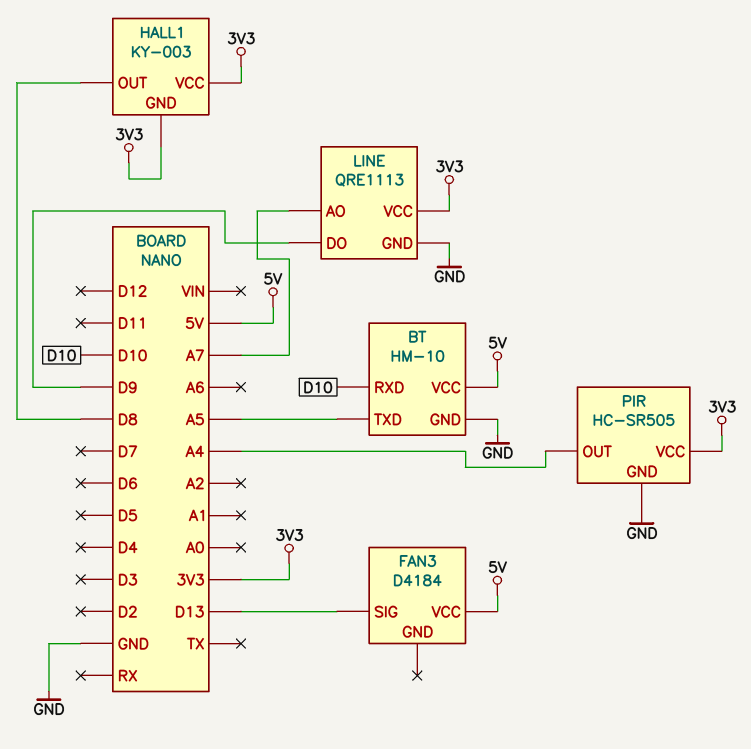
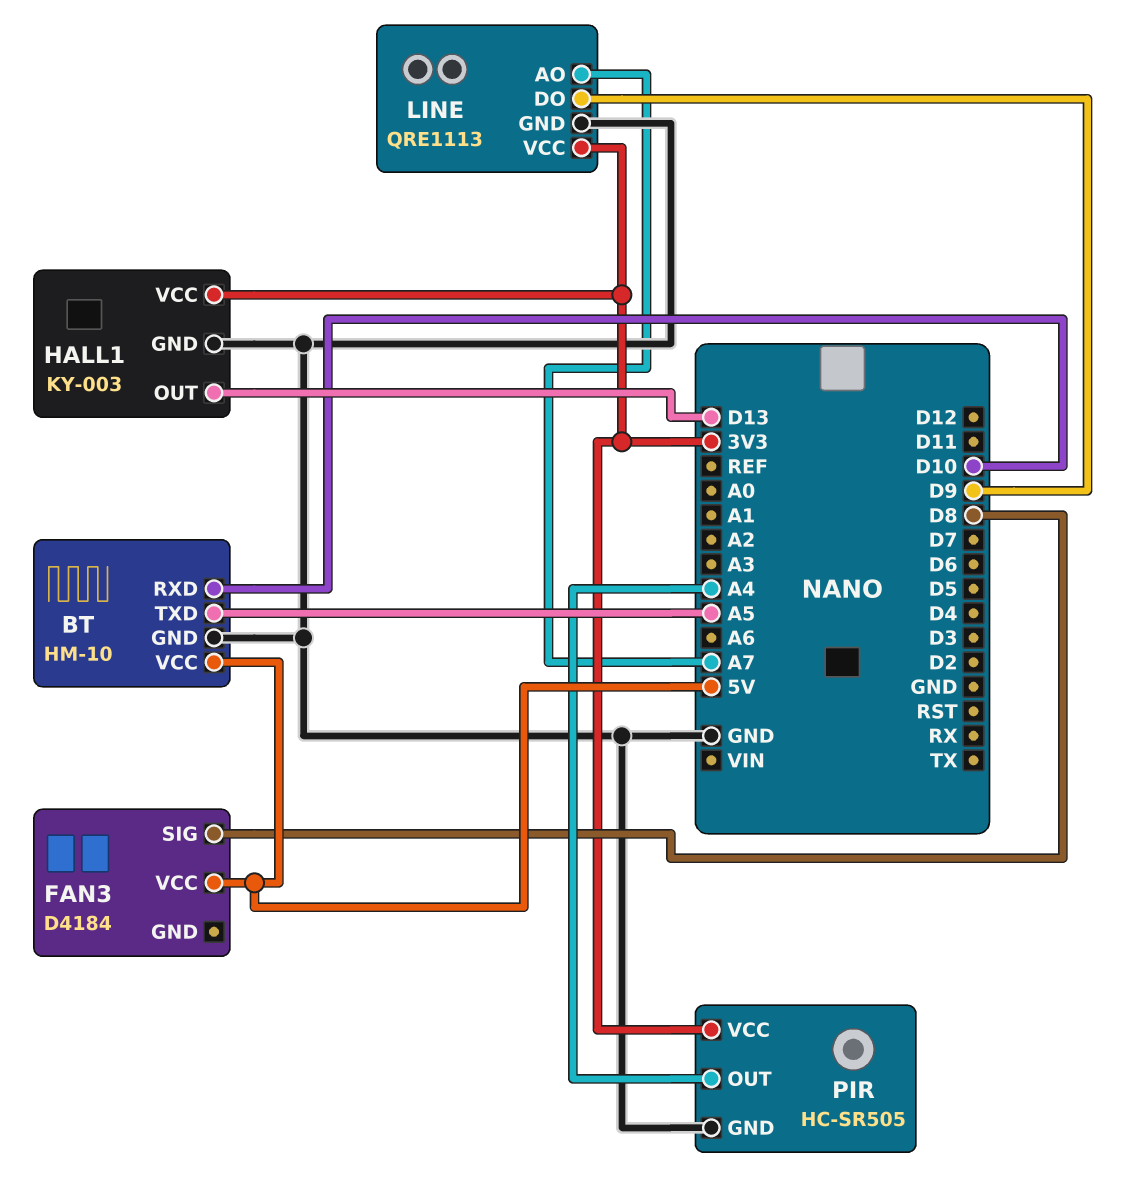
FAN3 pin SIG: D13 -> D8
HALL1 pin GND: 3V3 -> GND
HALL1 pin OUT: D8 -> D13

